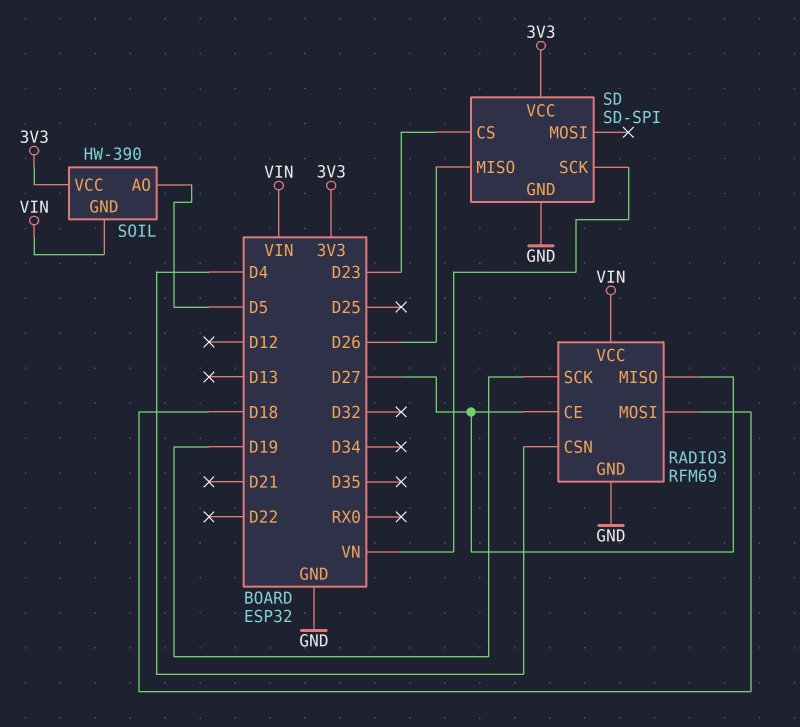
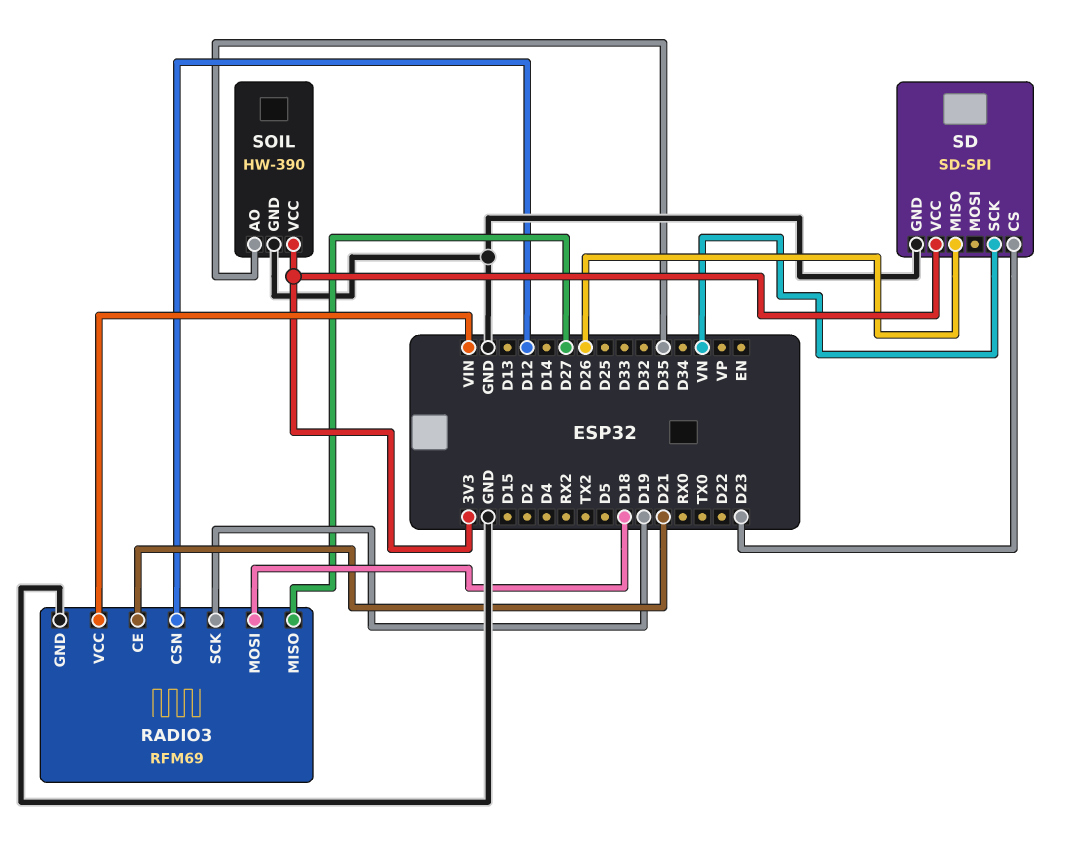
RADIO3 pin CE: D27 -> D21
RADIO3 pin CSN: D4 -> D12
SOIL pin AO: D5 -> D35
SOIL pin GND: VIN -> GND

